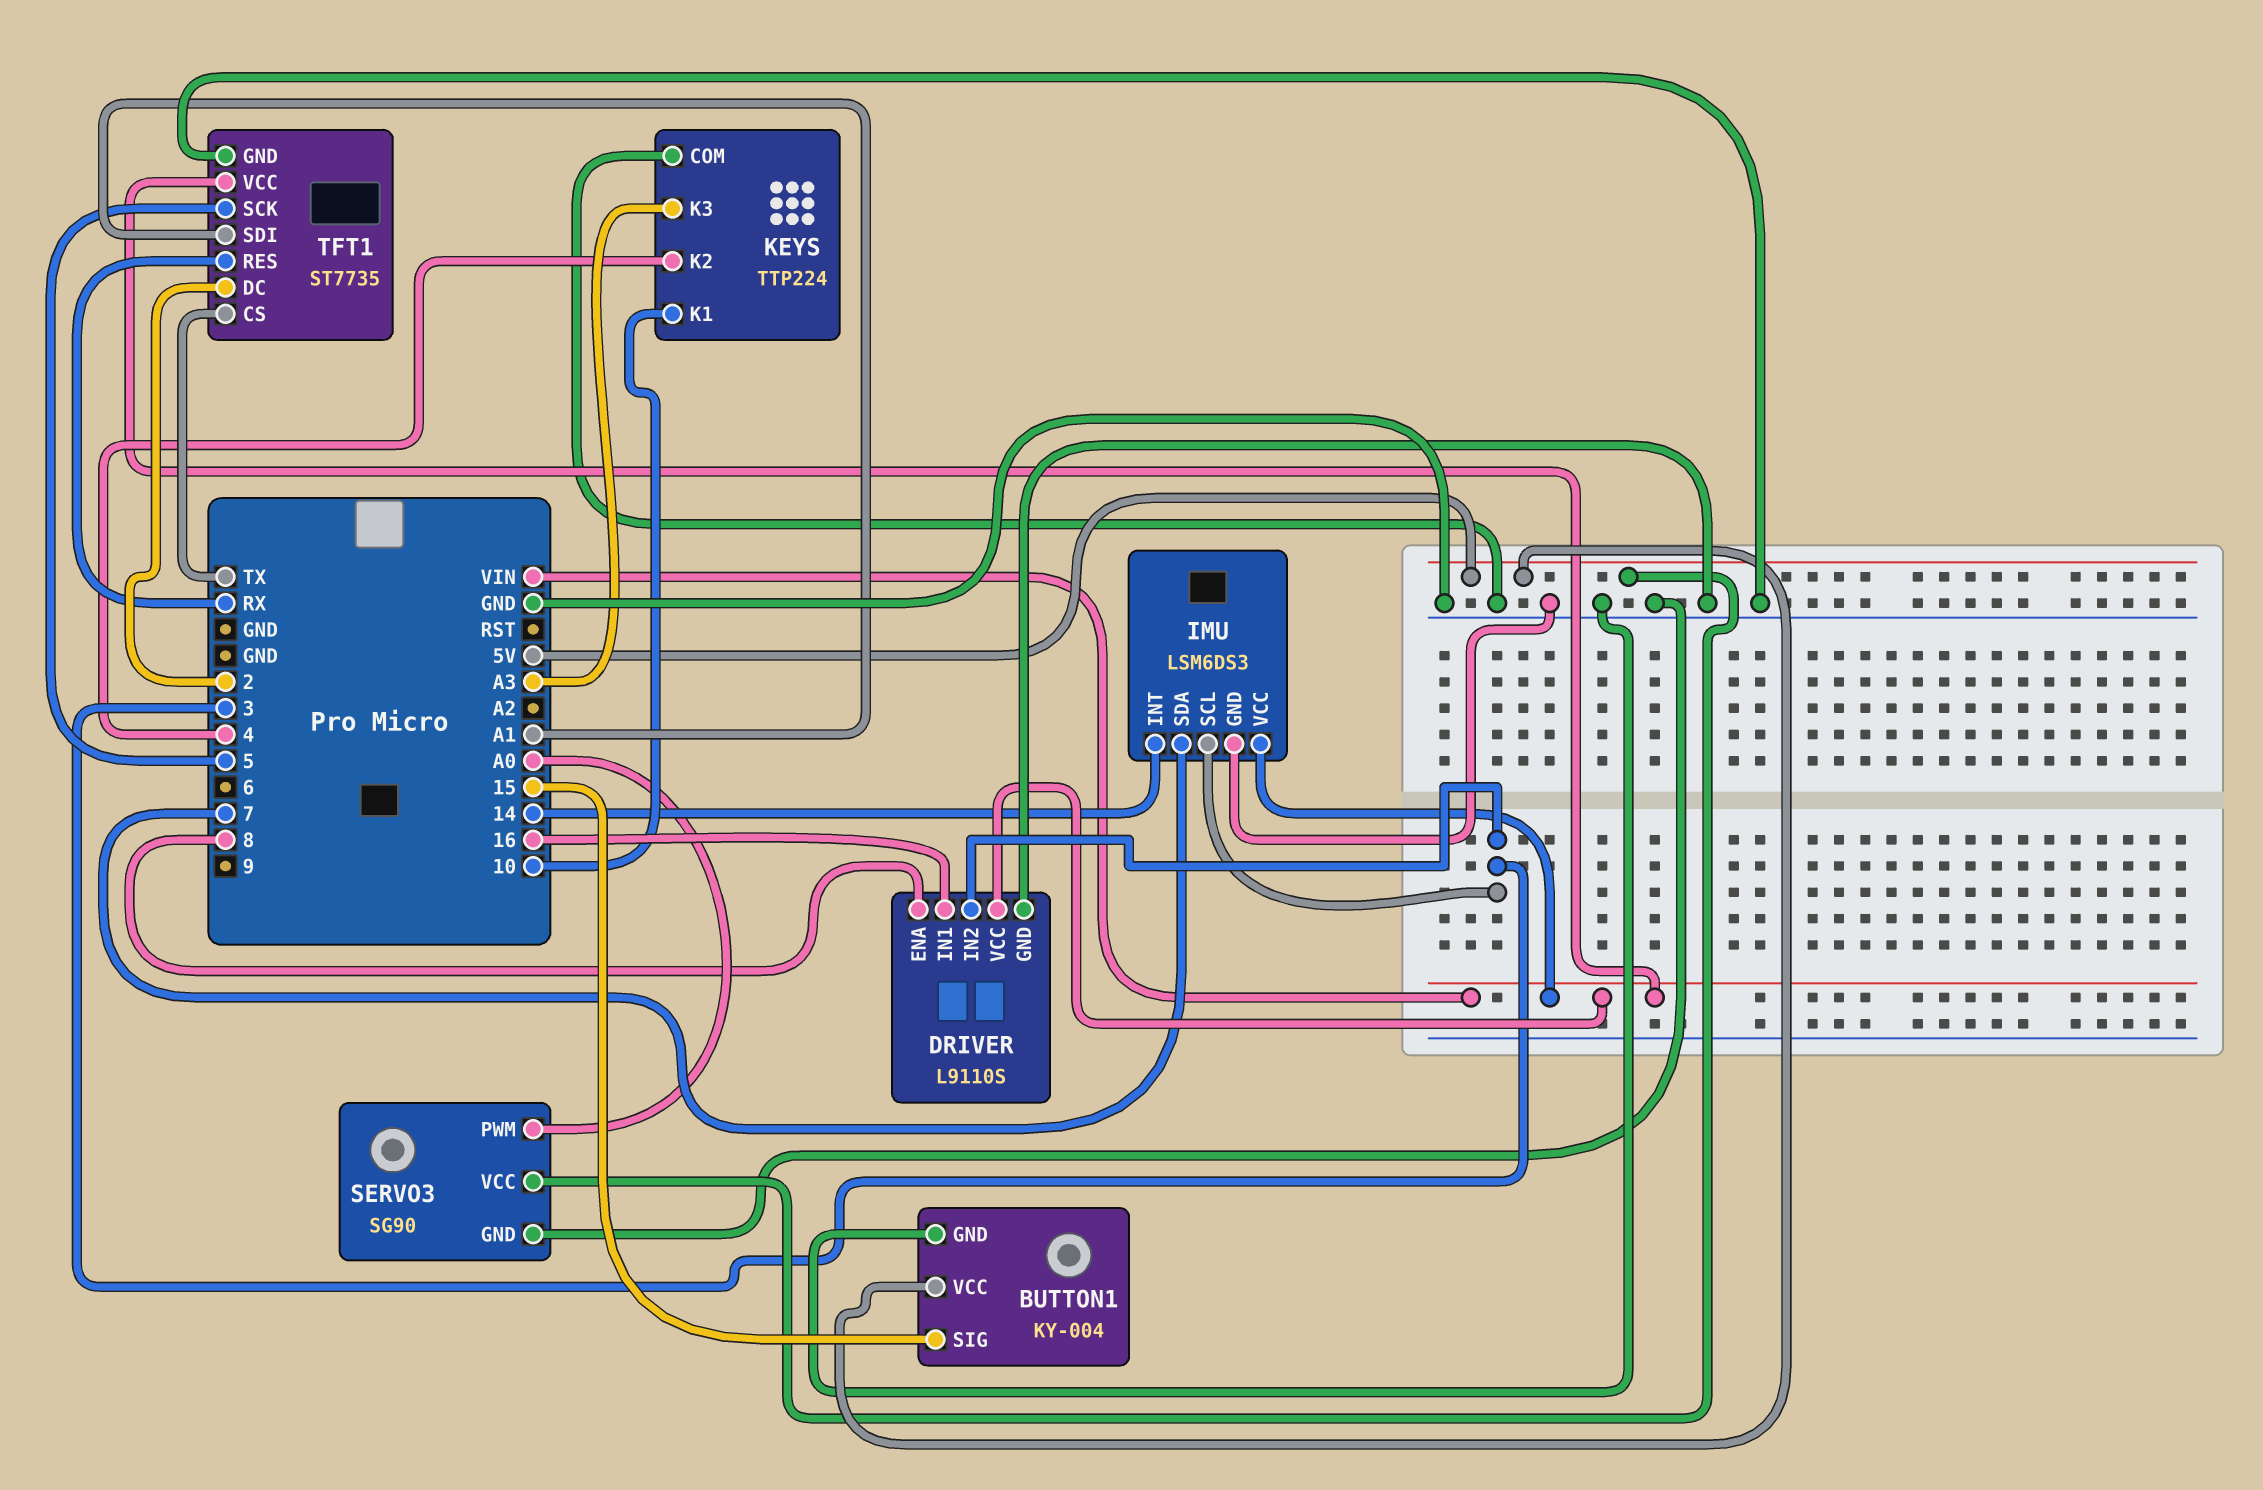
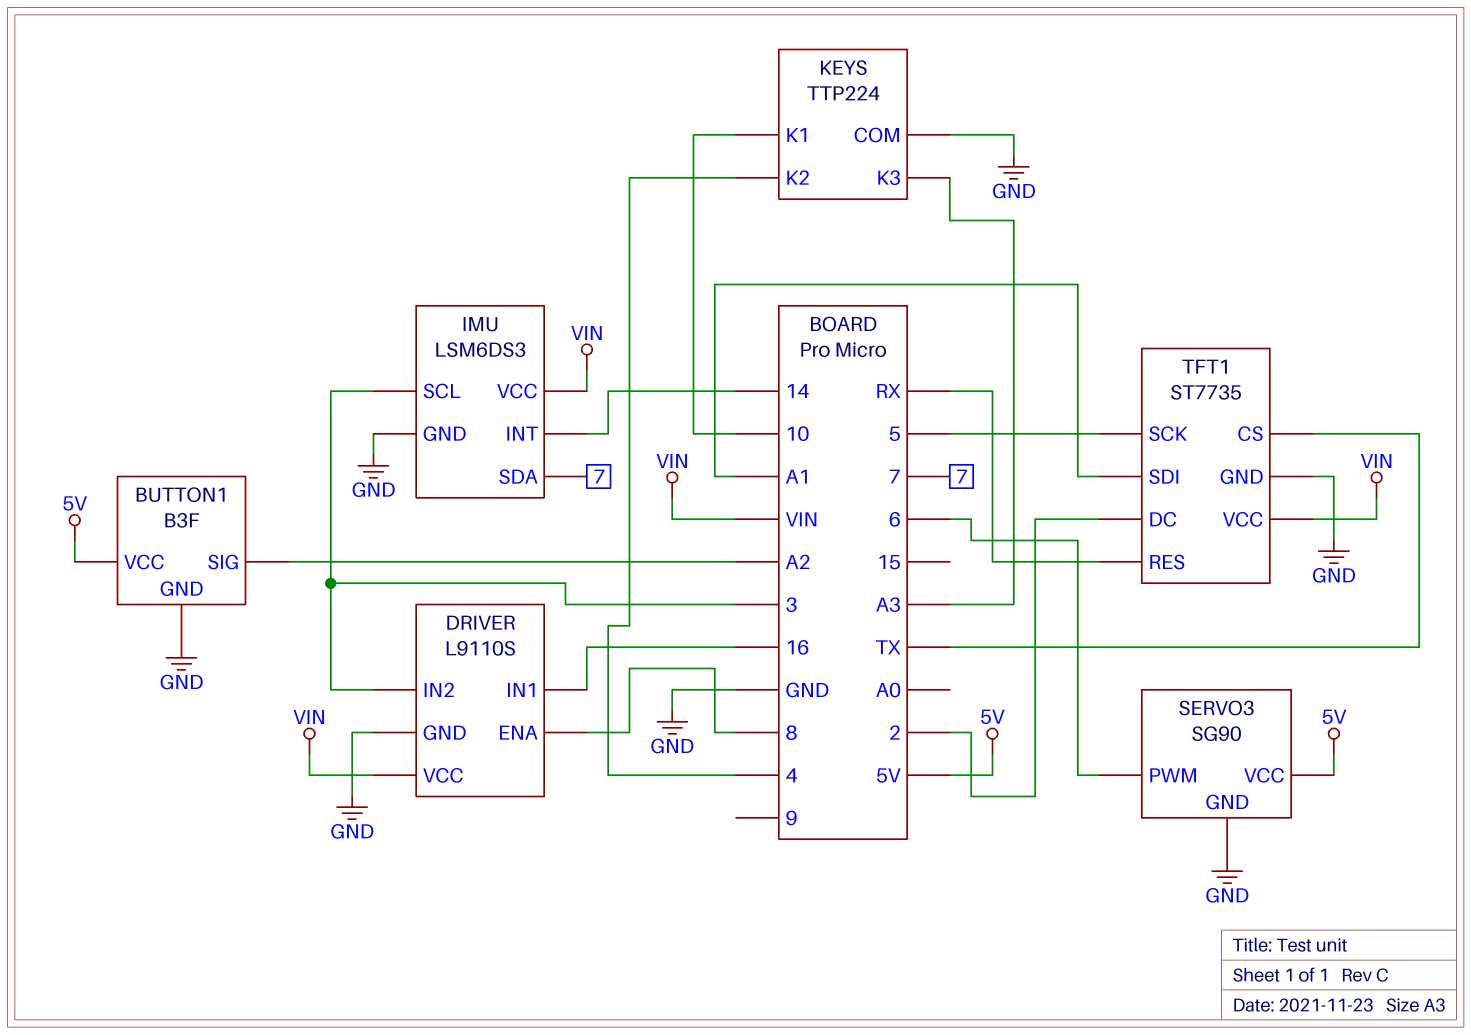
BUTTON1: KY-004 -> B3F
BUTTON1 pin SIG: 15 -> A2
SERVO3 pin PWM: A0 -> 6

